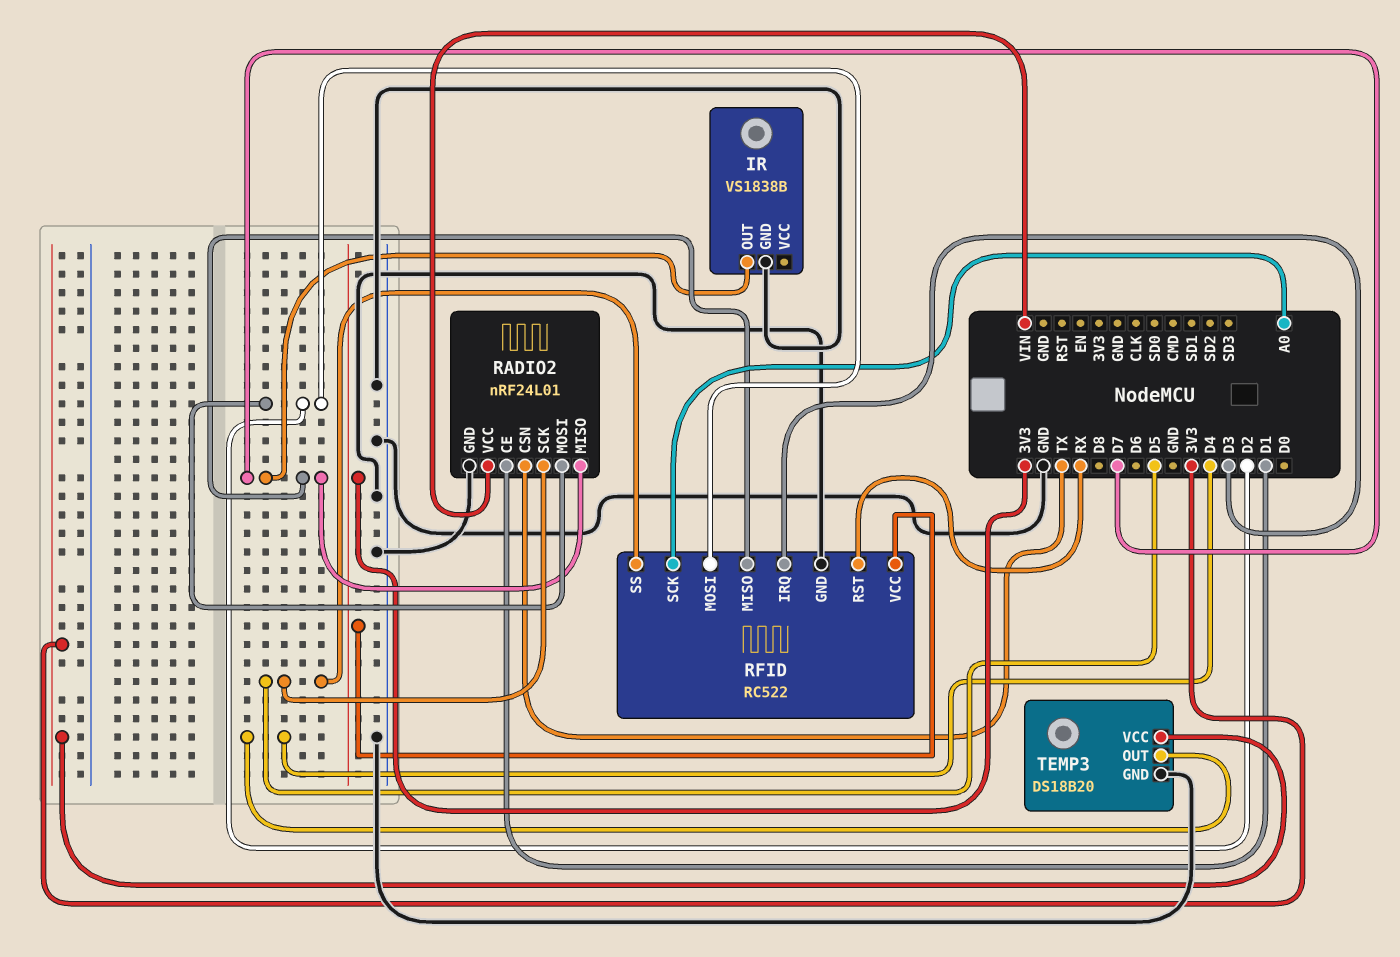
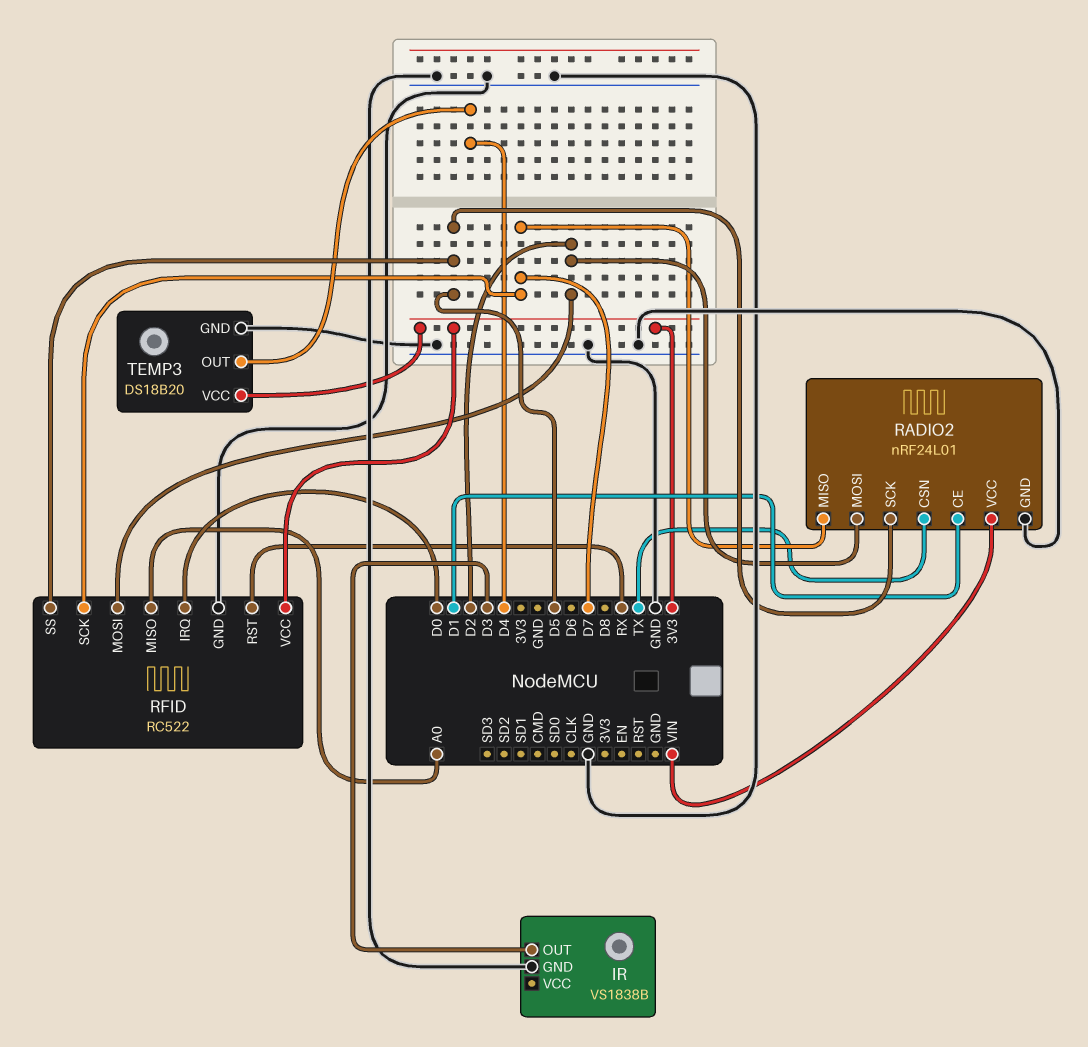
IR pin OUT: D7 -> D3
RFID pin IRQ: D3 -> D0
RFID pin MISO: D7 -> A0
RFID pin SCK: A0 -> D7

